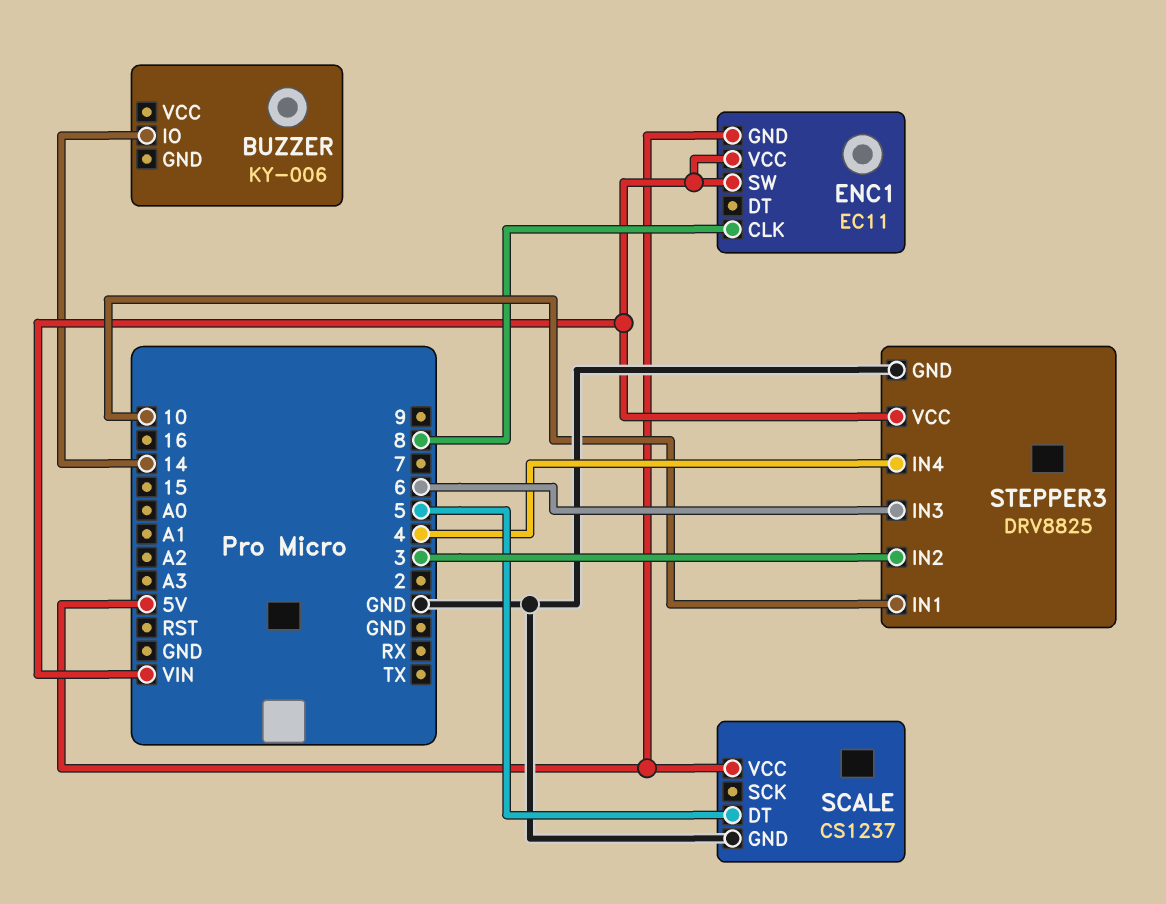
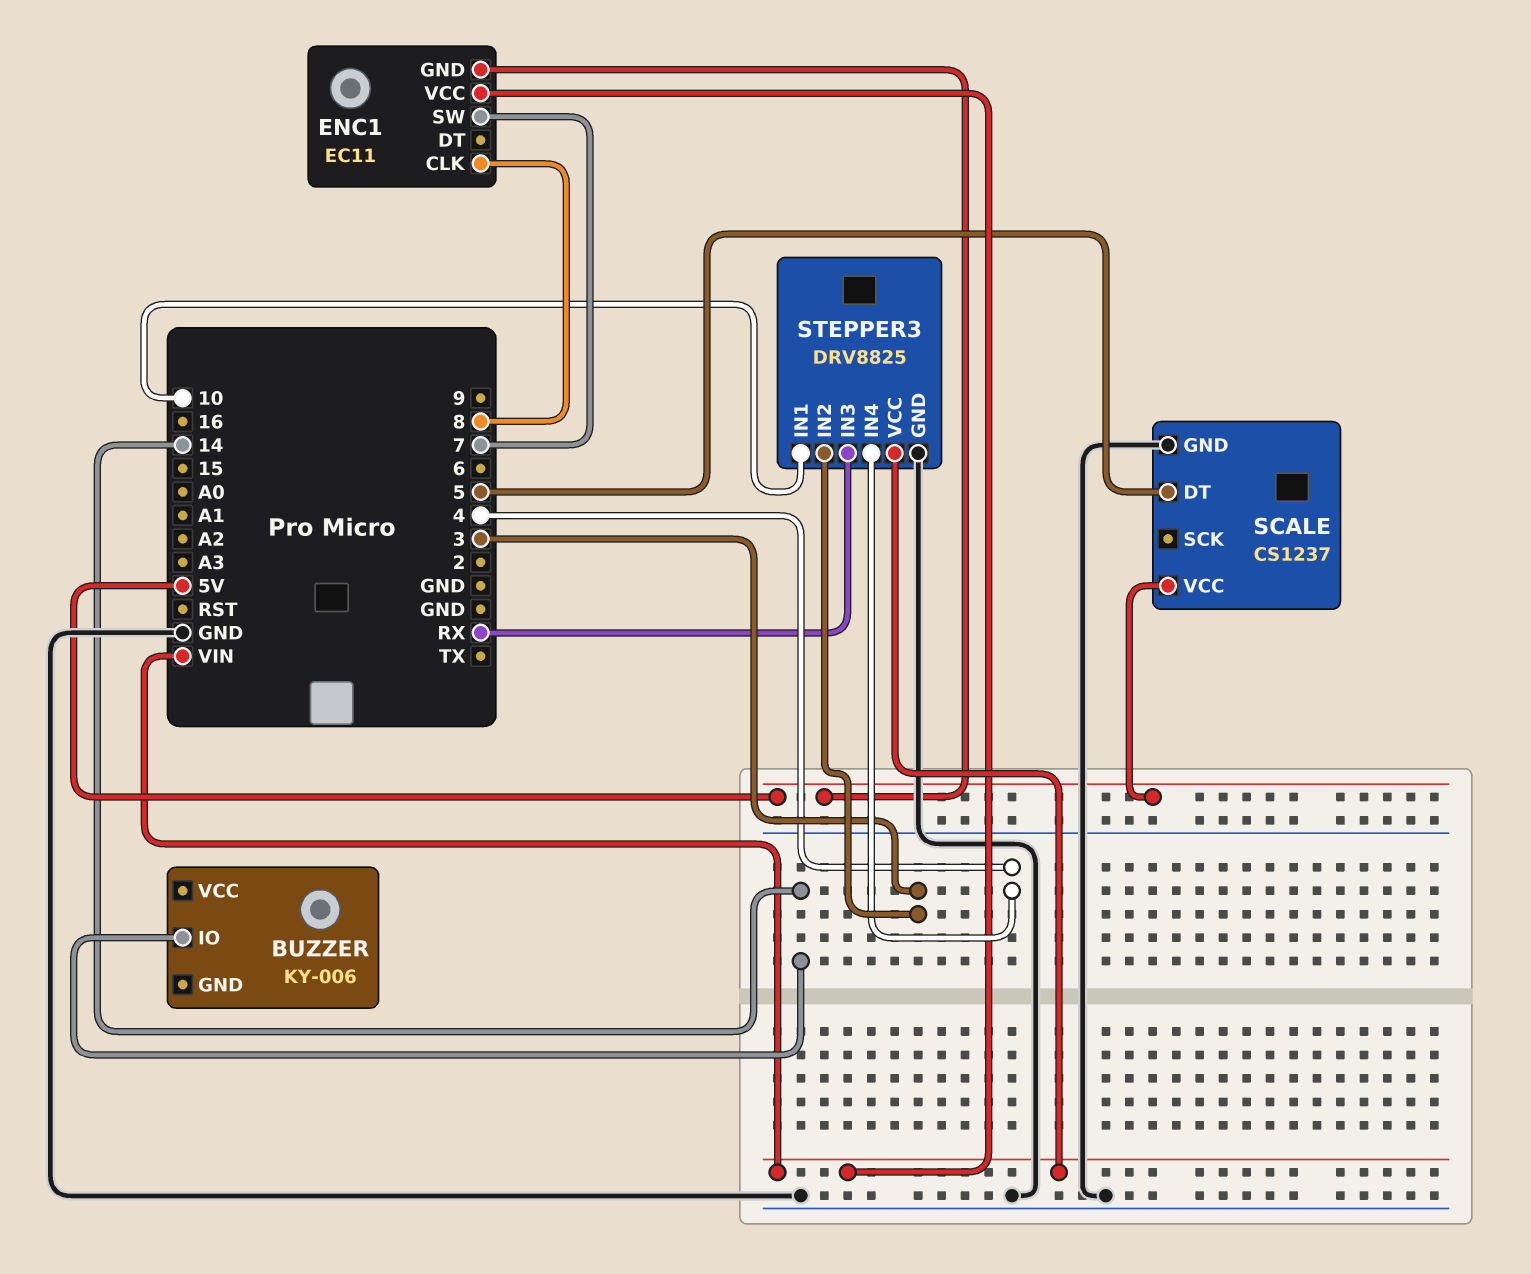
ENC1 pin SW: VIN -> 7
STEPPER3 pin IN3: 6 -> RX

